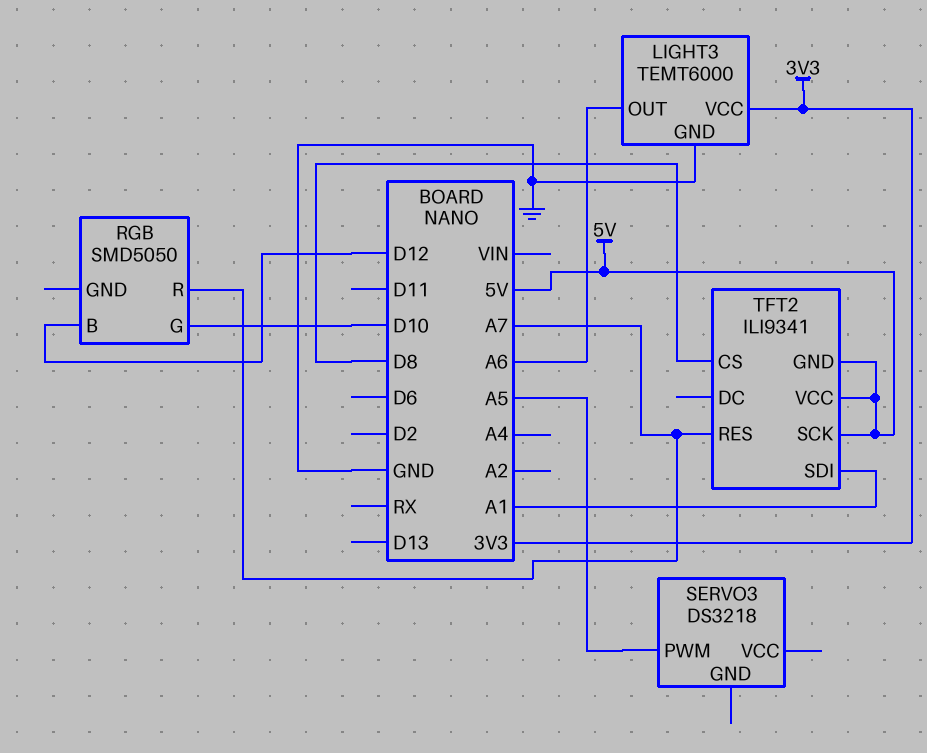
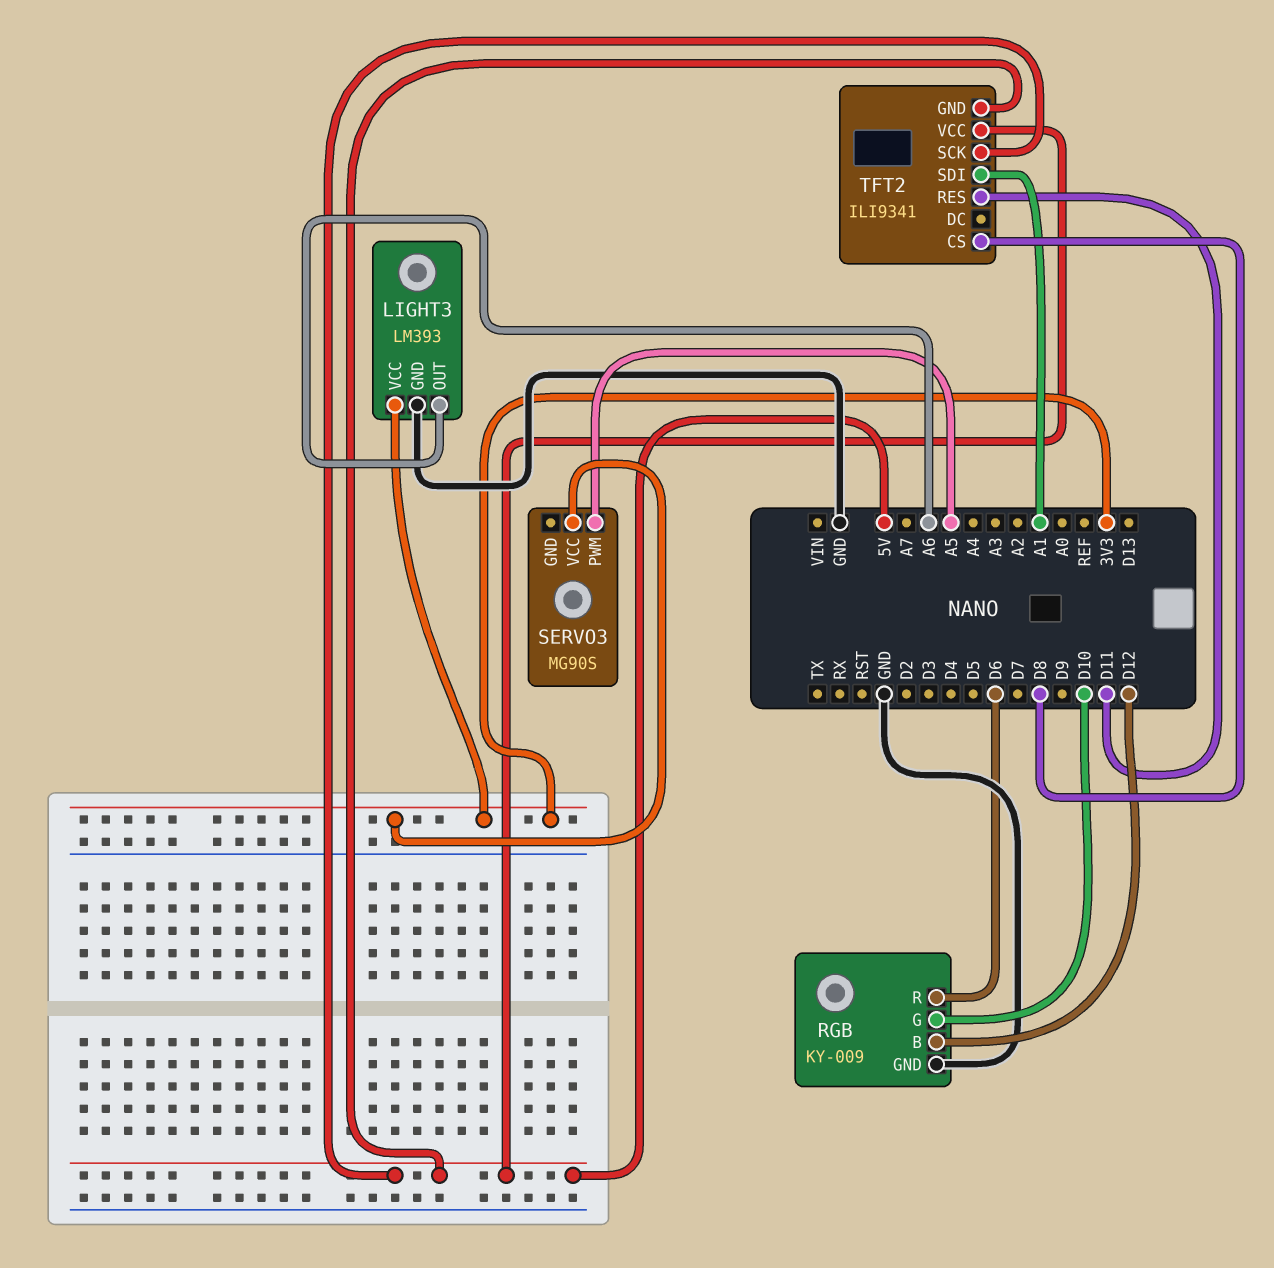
LIGHT3: TEMT6000 -> LM393
RGB: SMD5050 -> KY-009
RGB pin GND: none -> GND
RGB pin R: A7 -> D6
SERVO3: DS3218 -> MG90S
SERVO3 pin VCC: none -> 3V3
TFT2 pin RES: A7 -> D11

